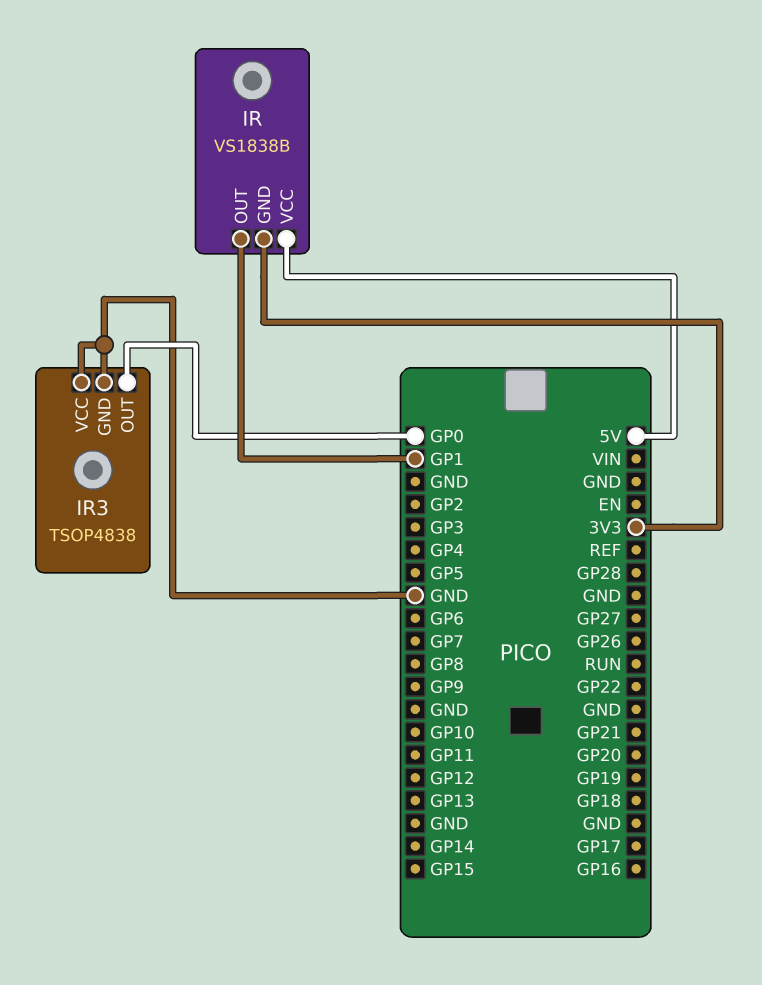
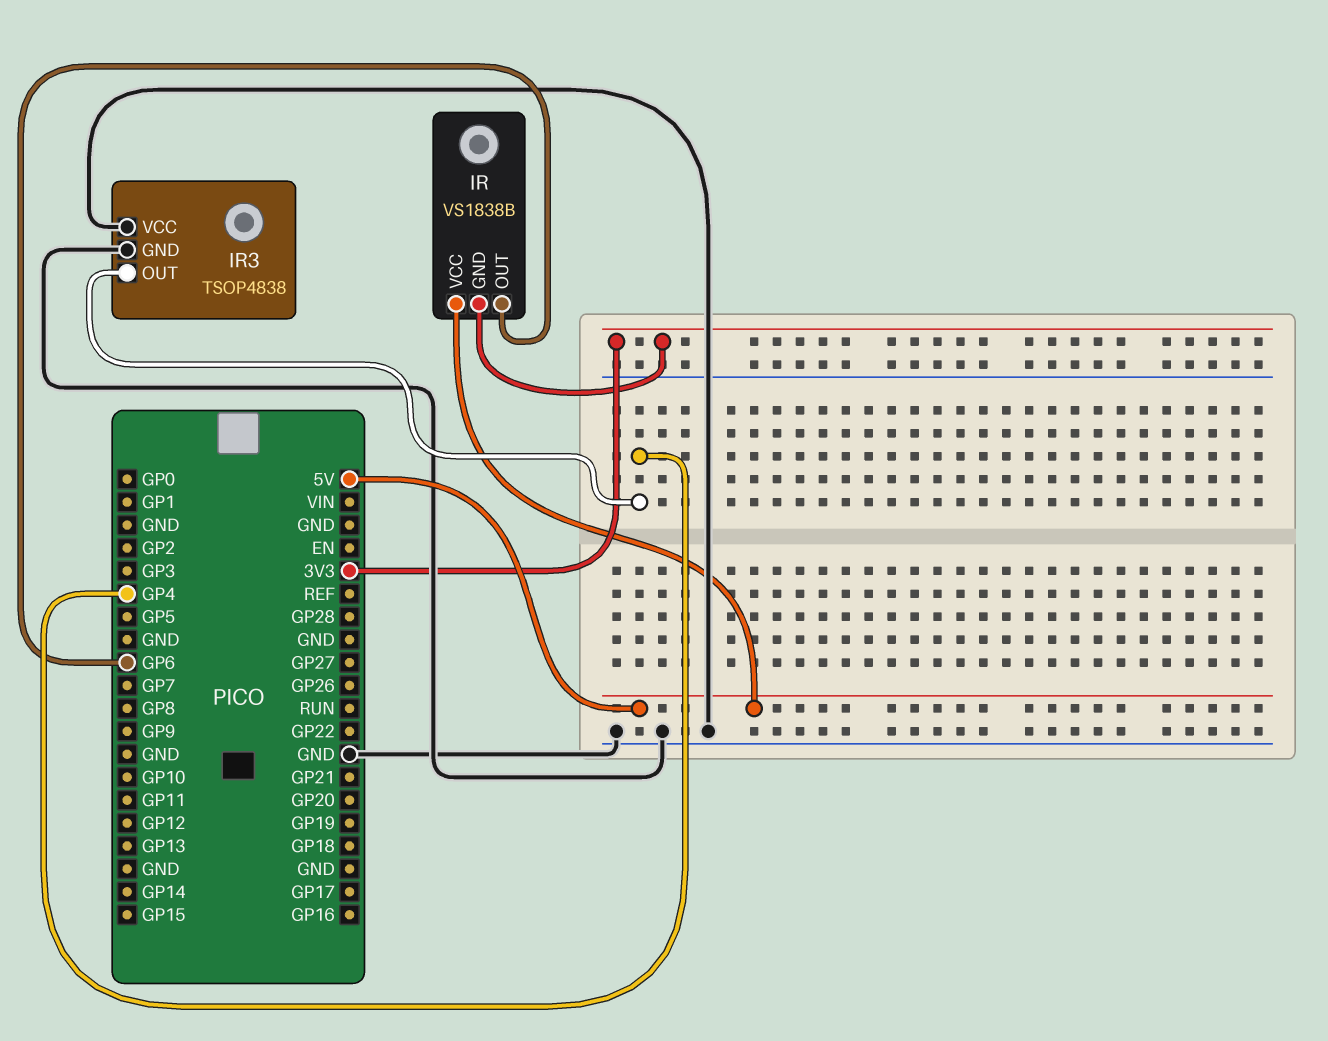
IR pin OUT: GP1 -> GP6
IR3 pin OUT: GP0 -> GP4

